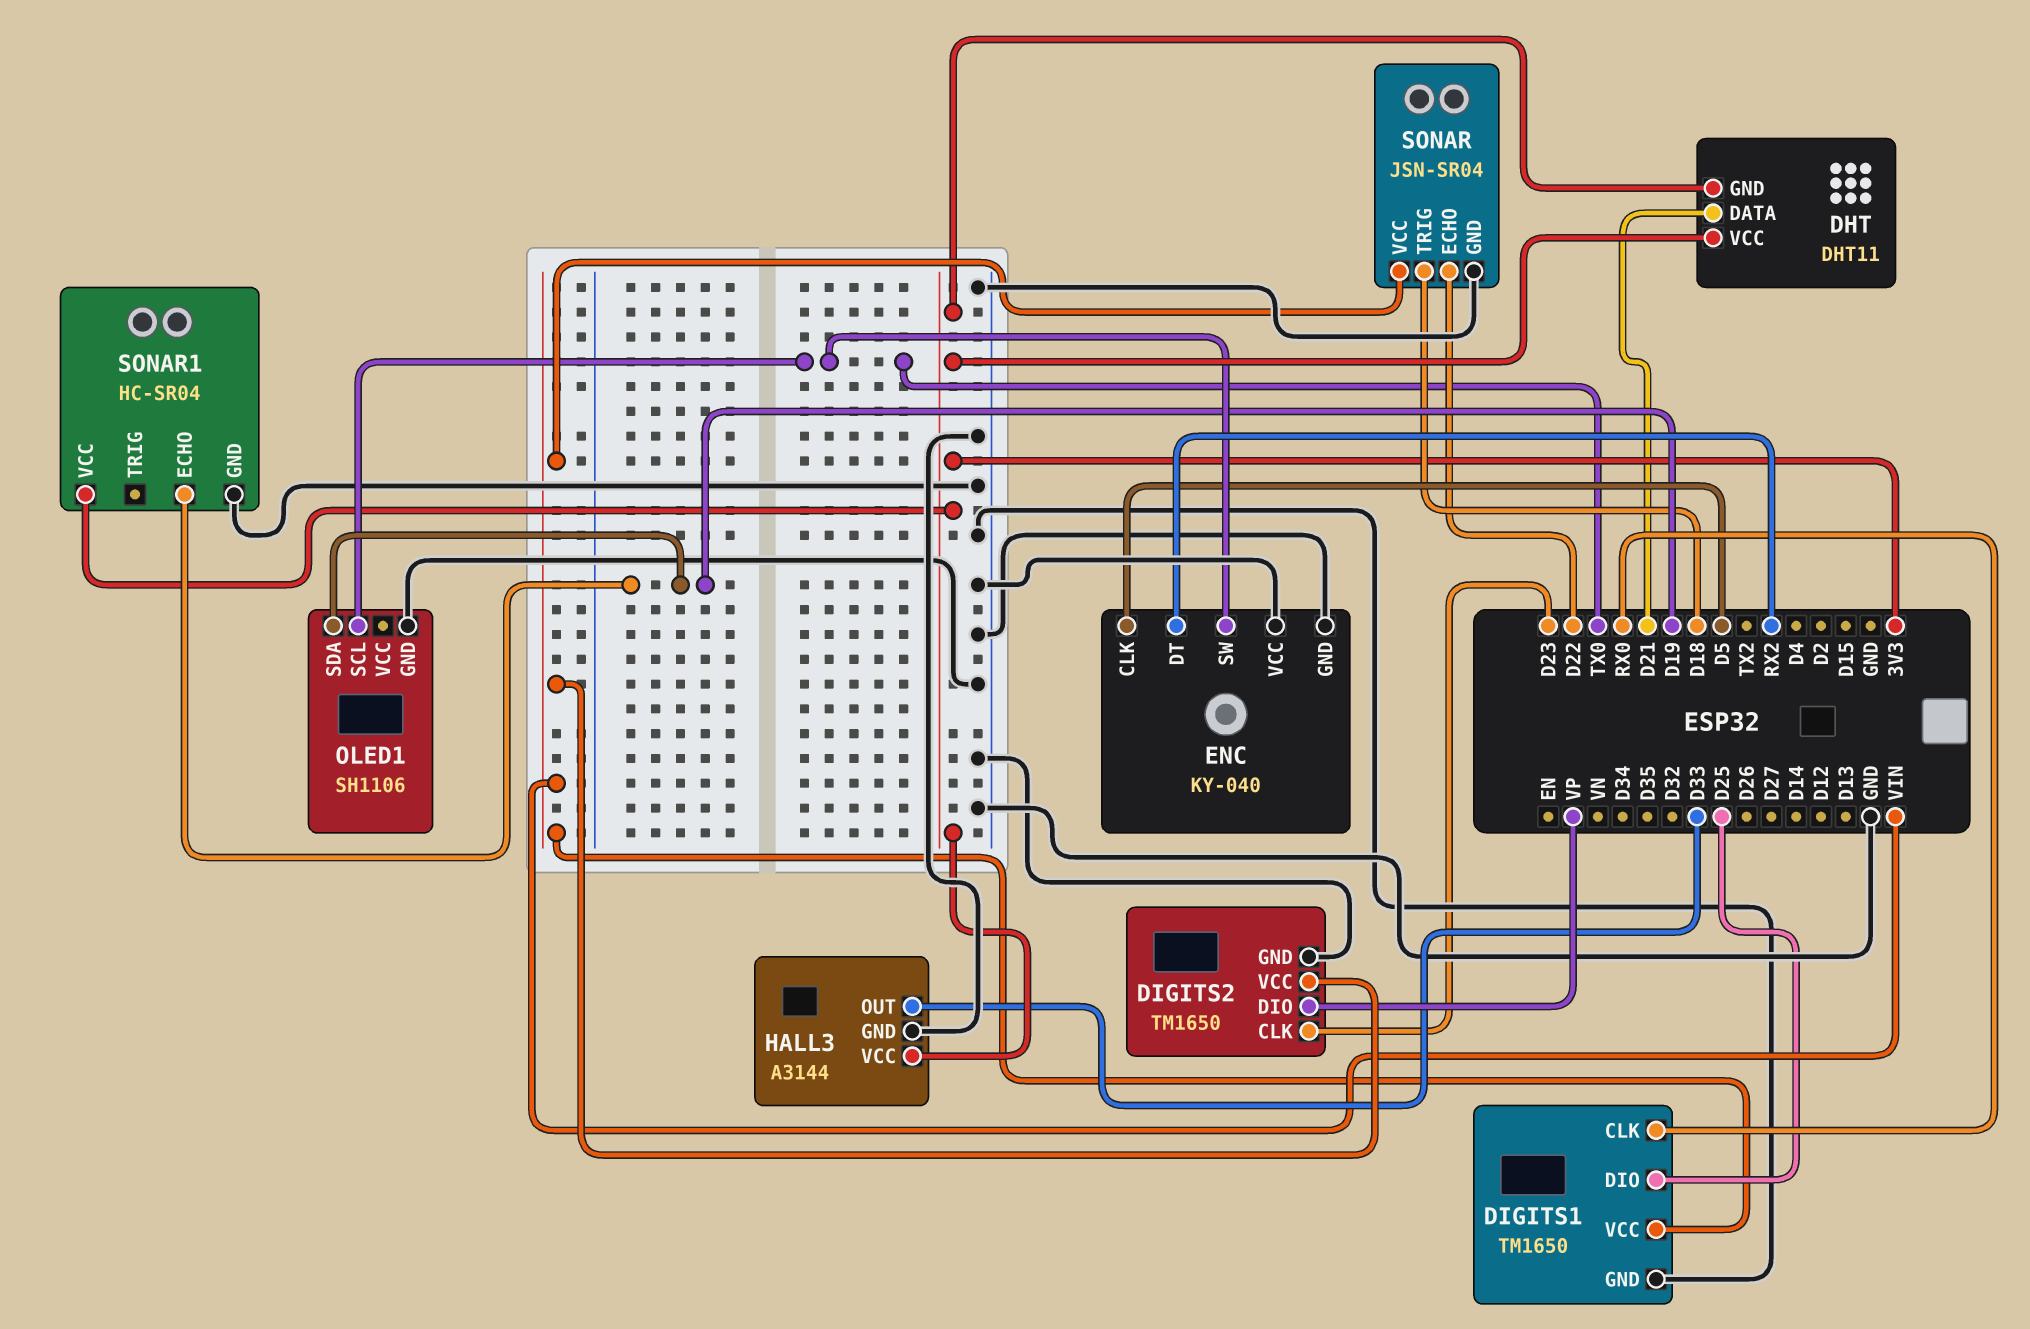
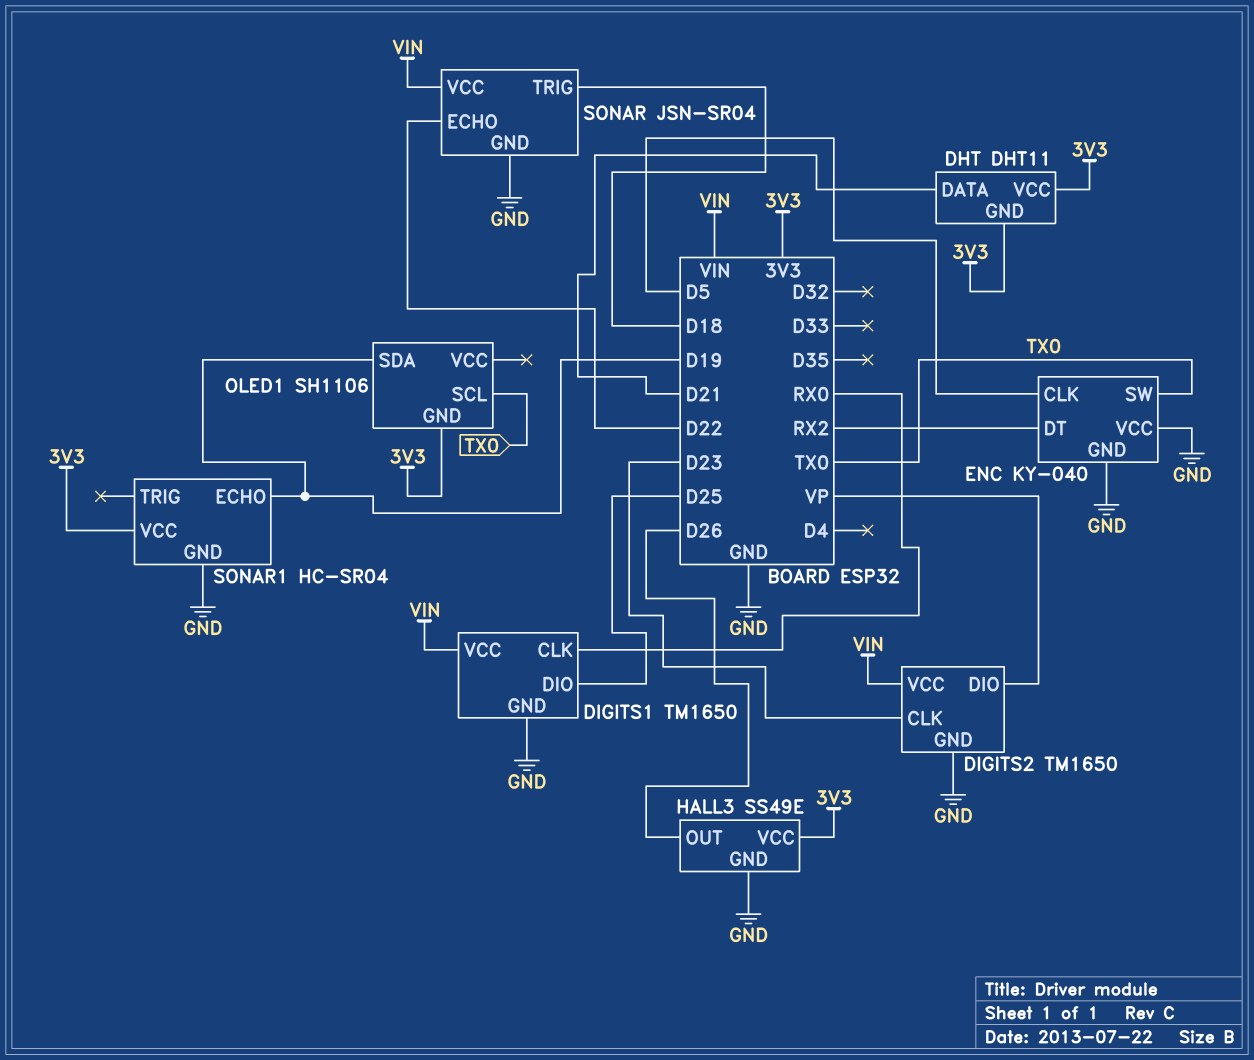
HALL3: A3144 -> SS49E
HALL3 pin OUT: D33 -> D26
OLED1 pin GND: GND -> 3V3

